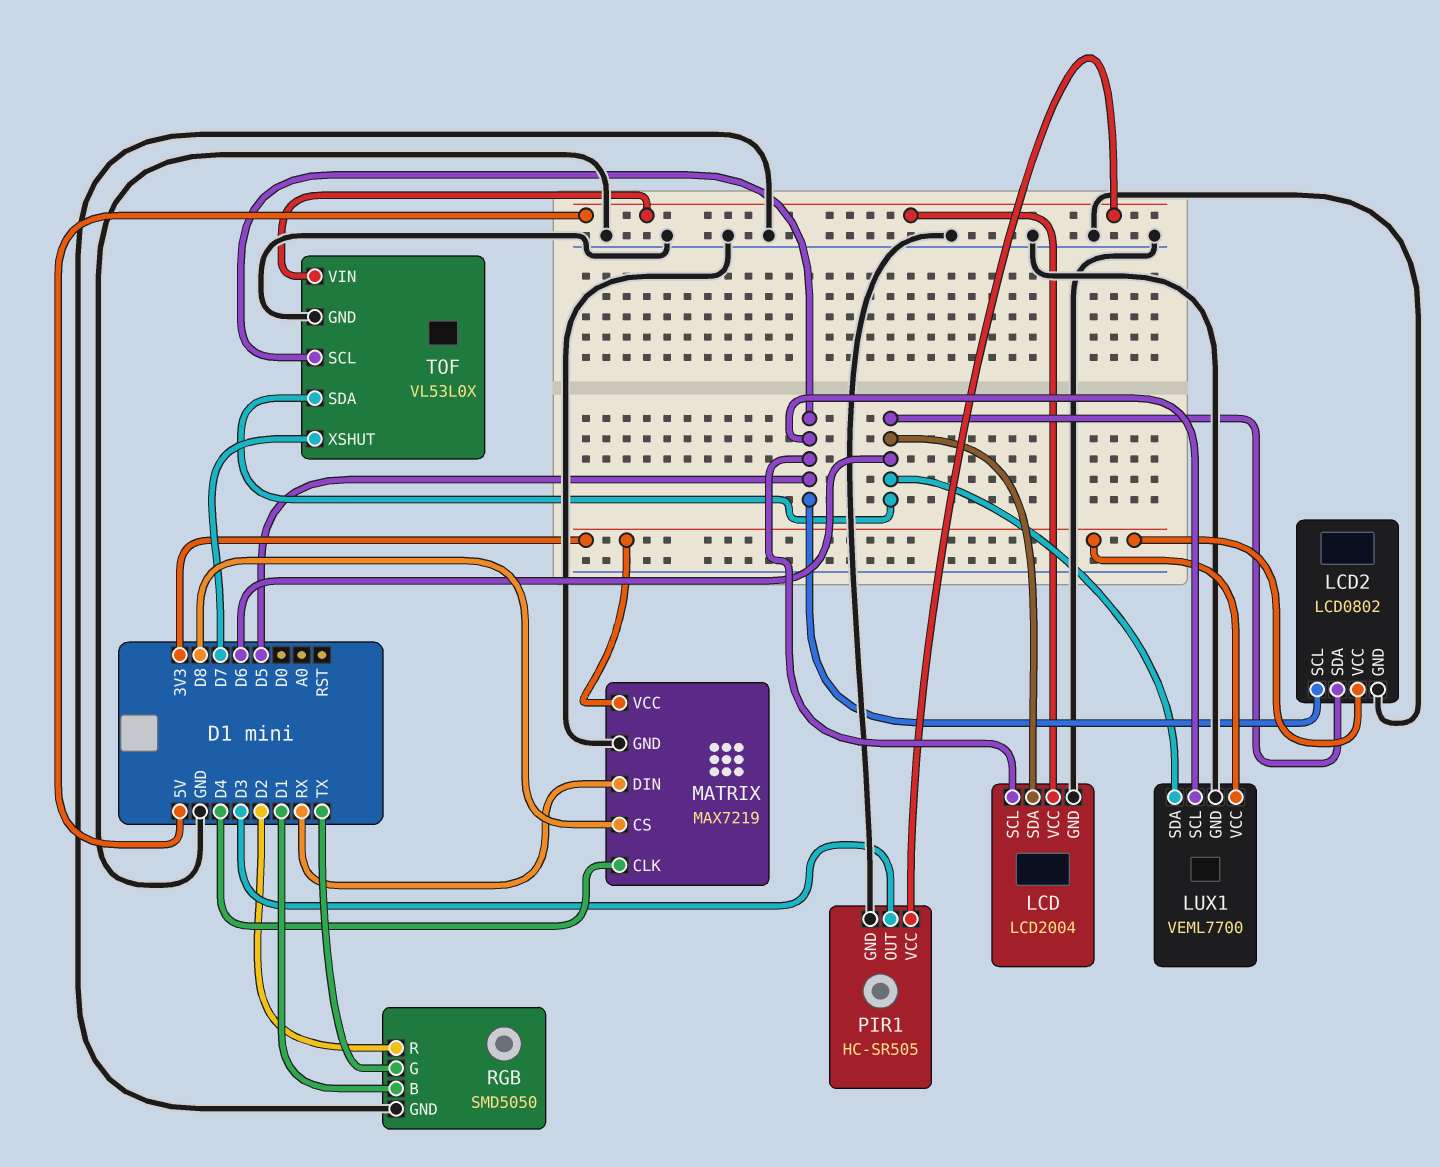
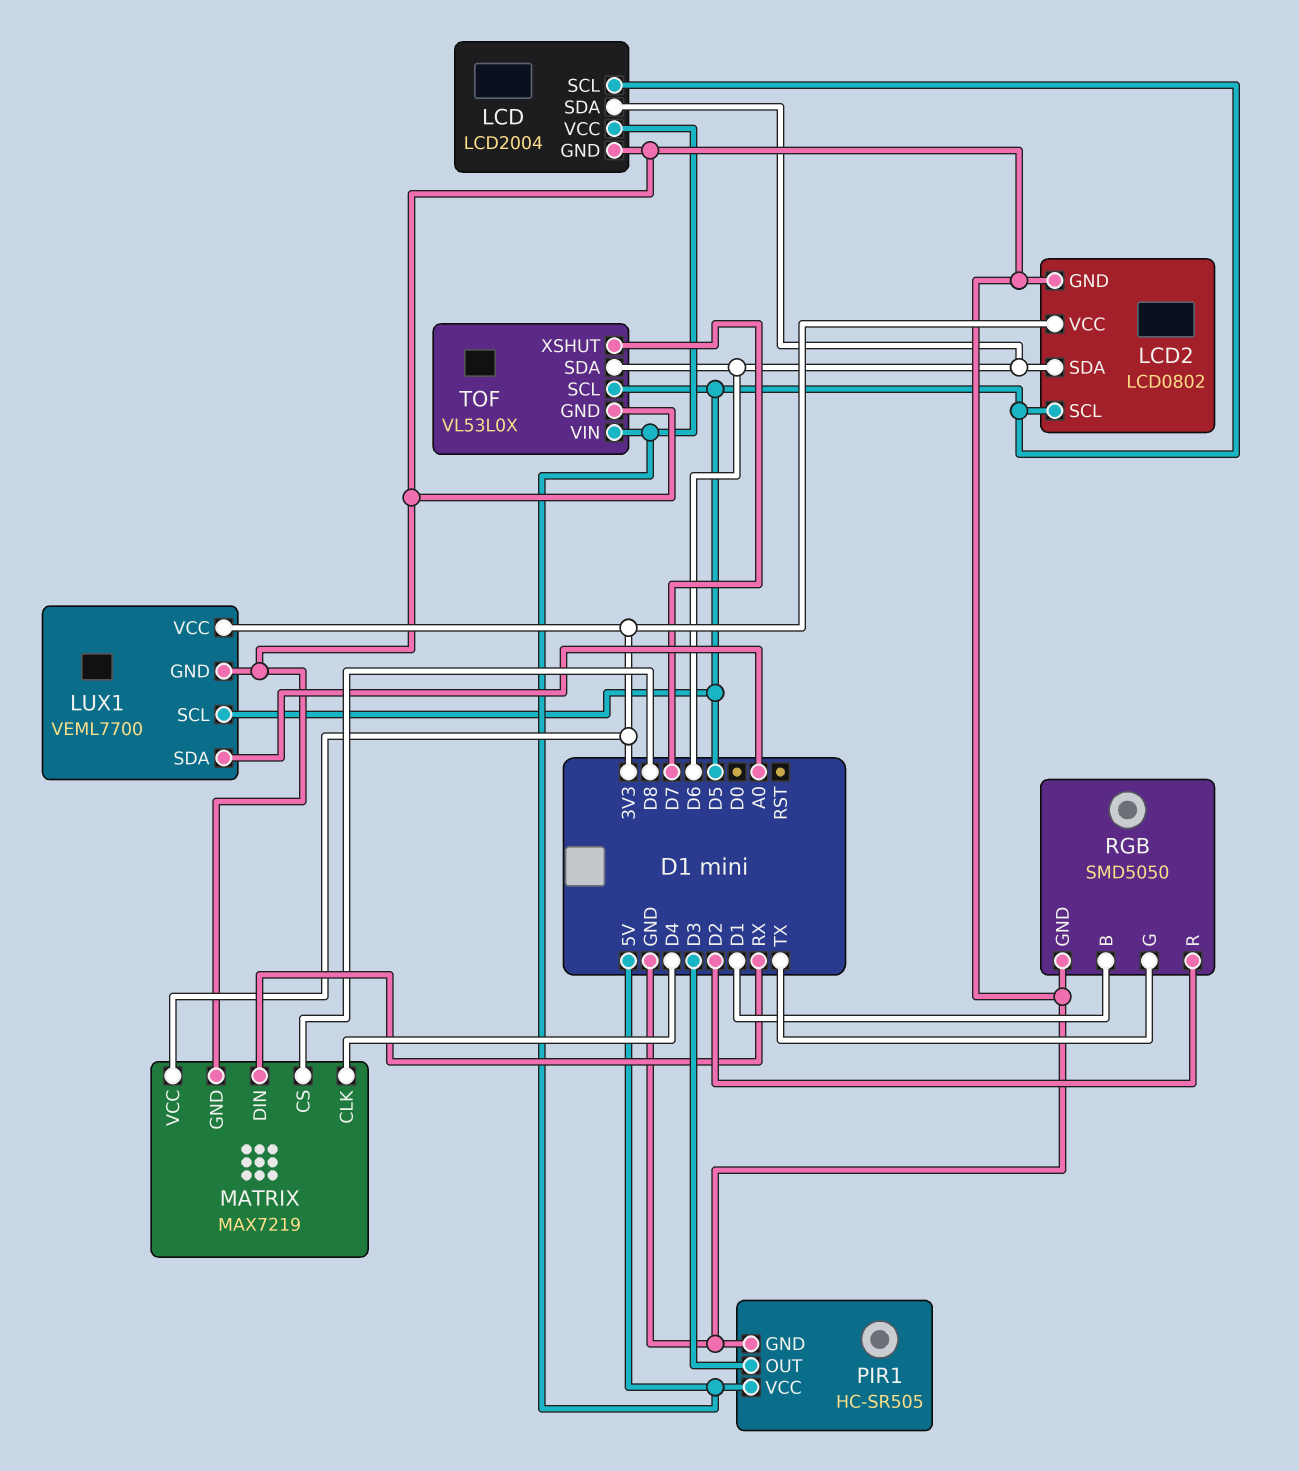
LUX1 pin SDA: D6 -> A0

